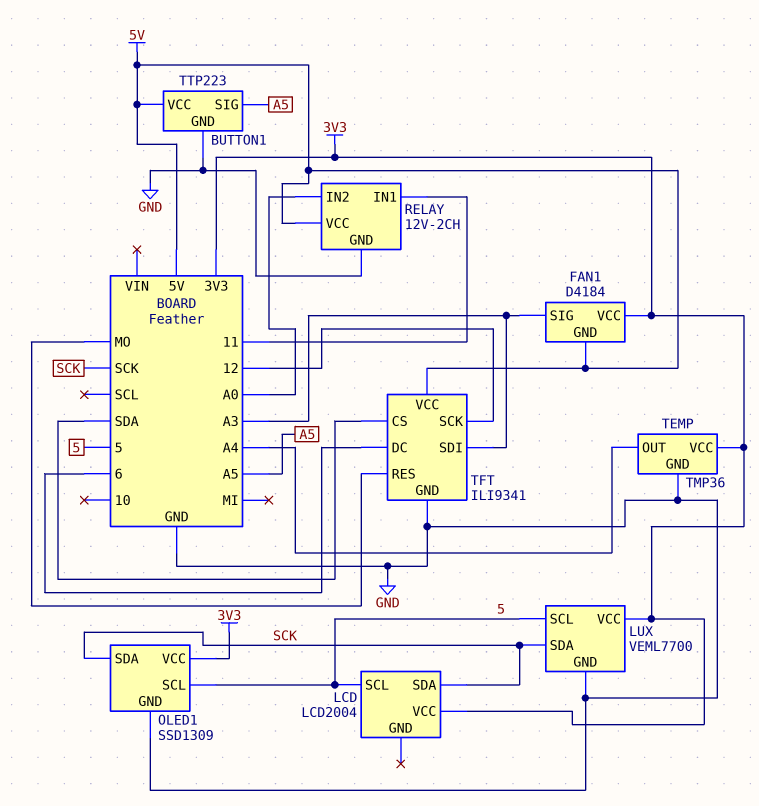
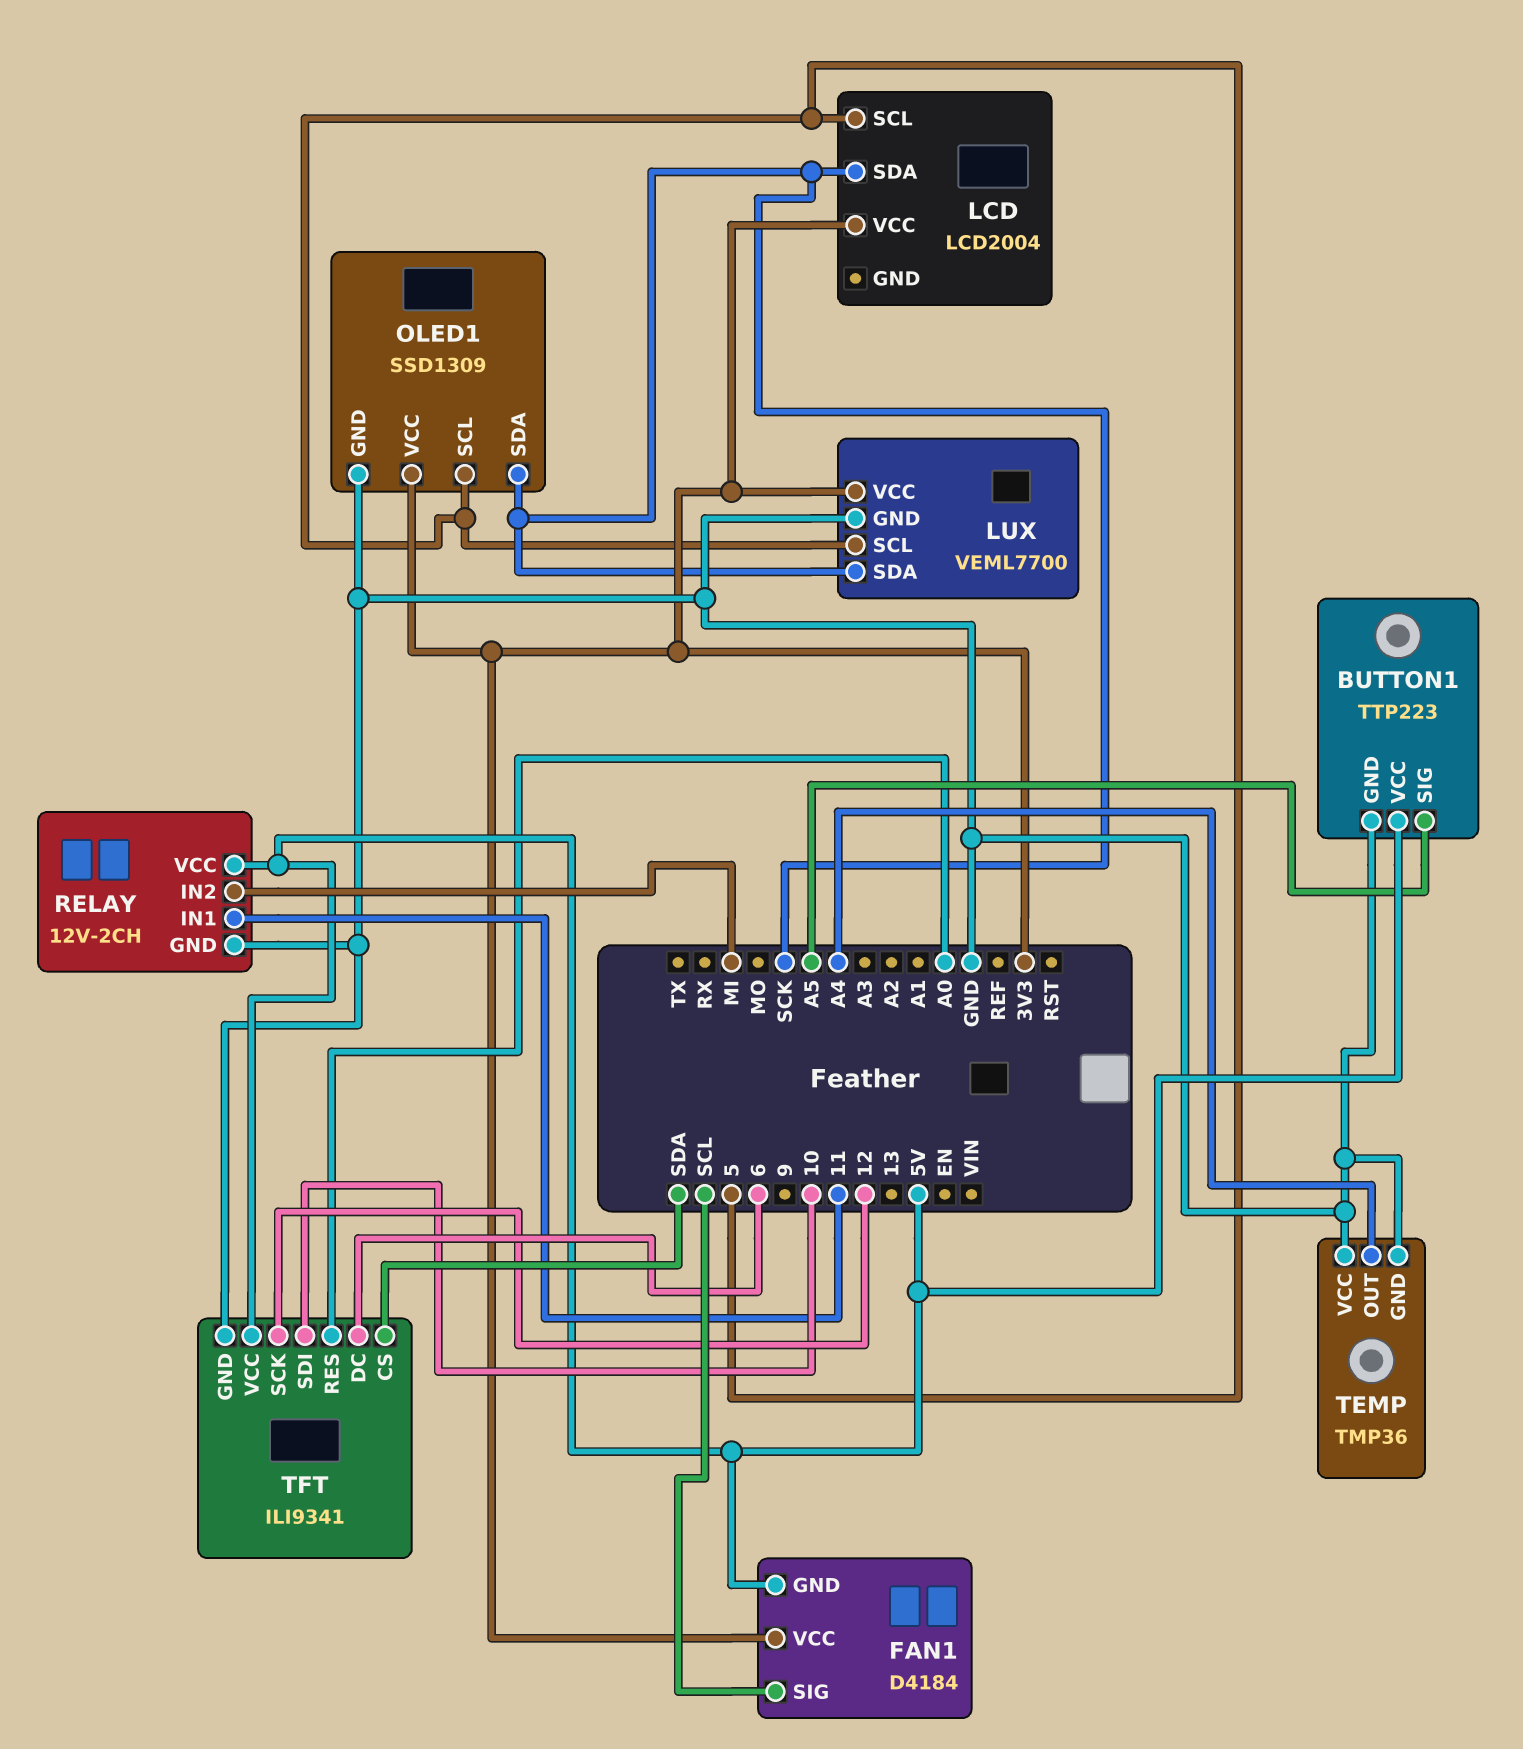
FAN1 pin SIG: A3 -> SCL
RELAY pin IN2: A0 -> MI
TEMP pin VCC: 3V3 -> GND
TFT pin RES: MO -> A0
TFT pin SDI: A3 -> 10

